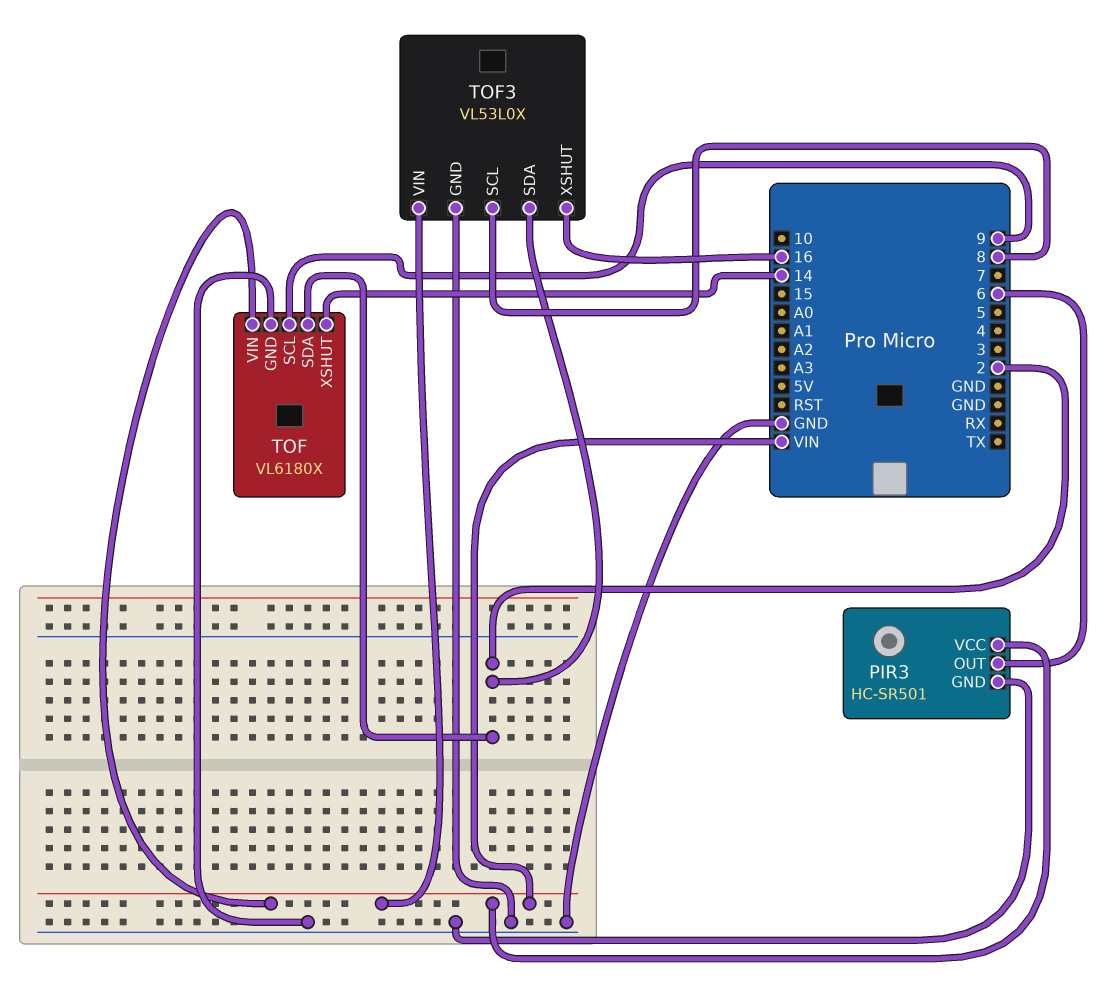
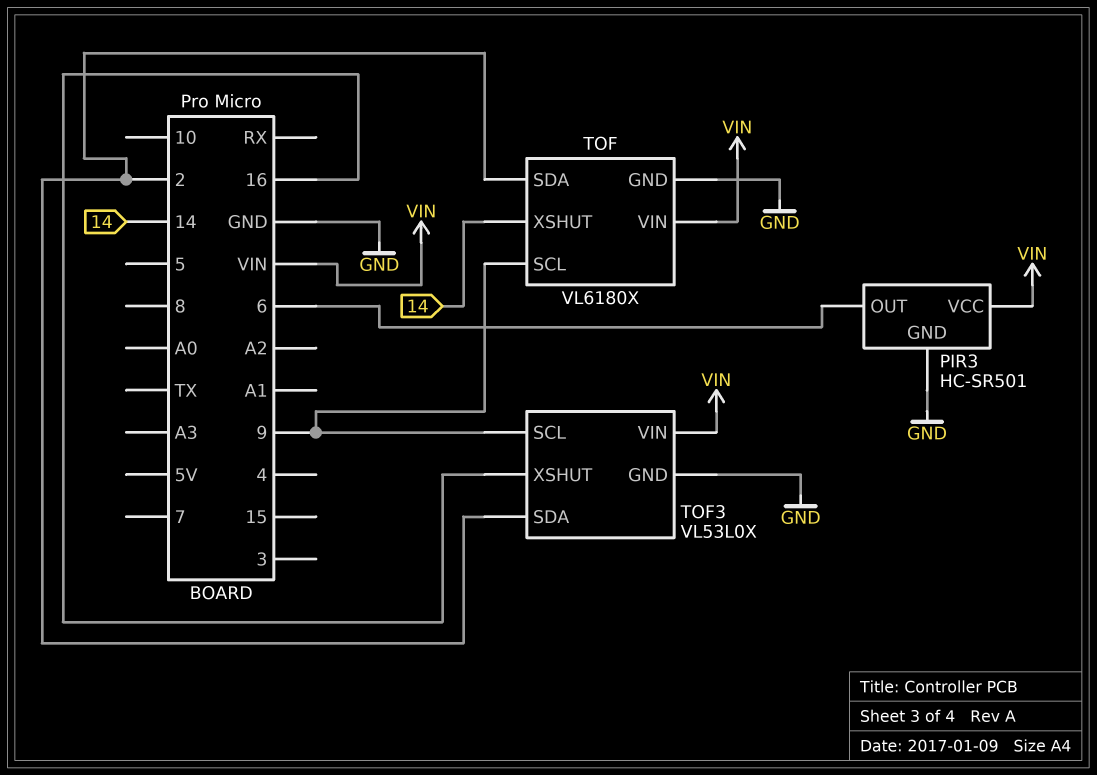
TOF3 pin SCL: 8 -> 9

